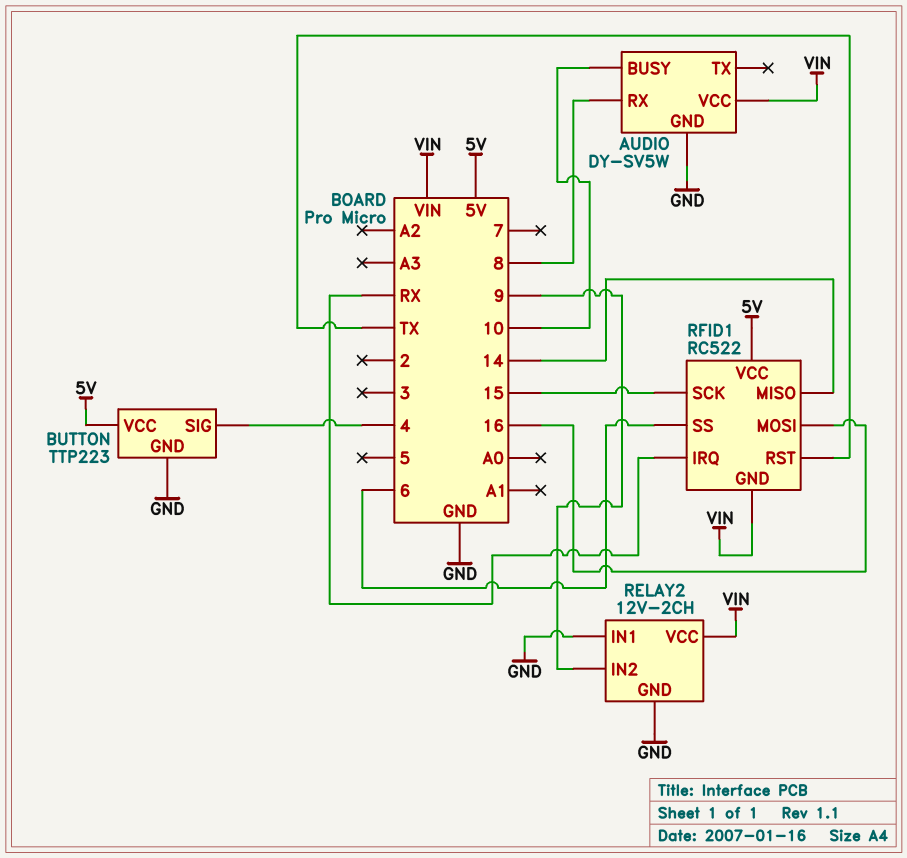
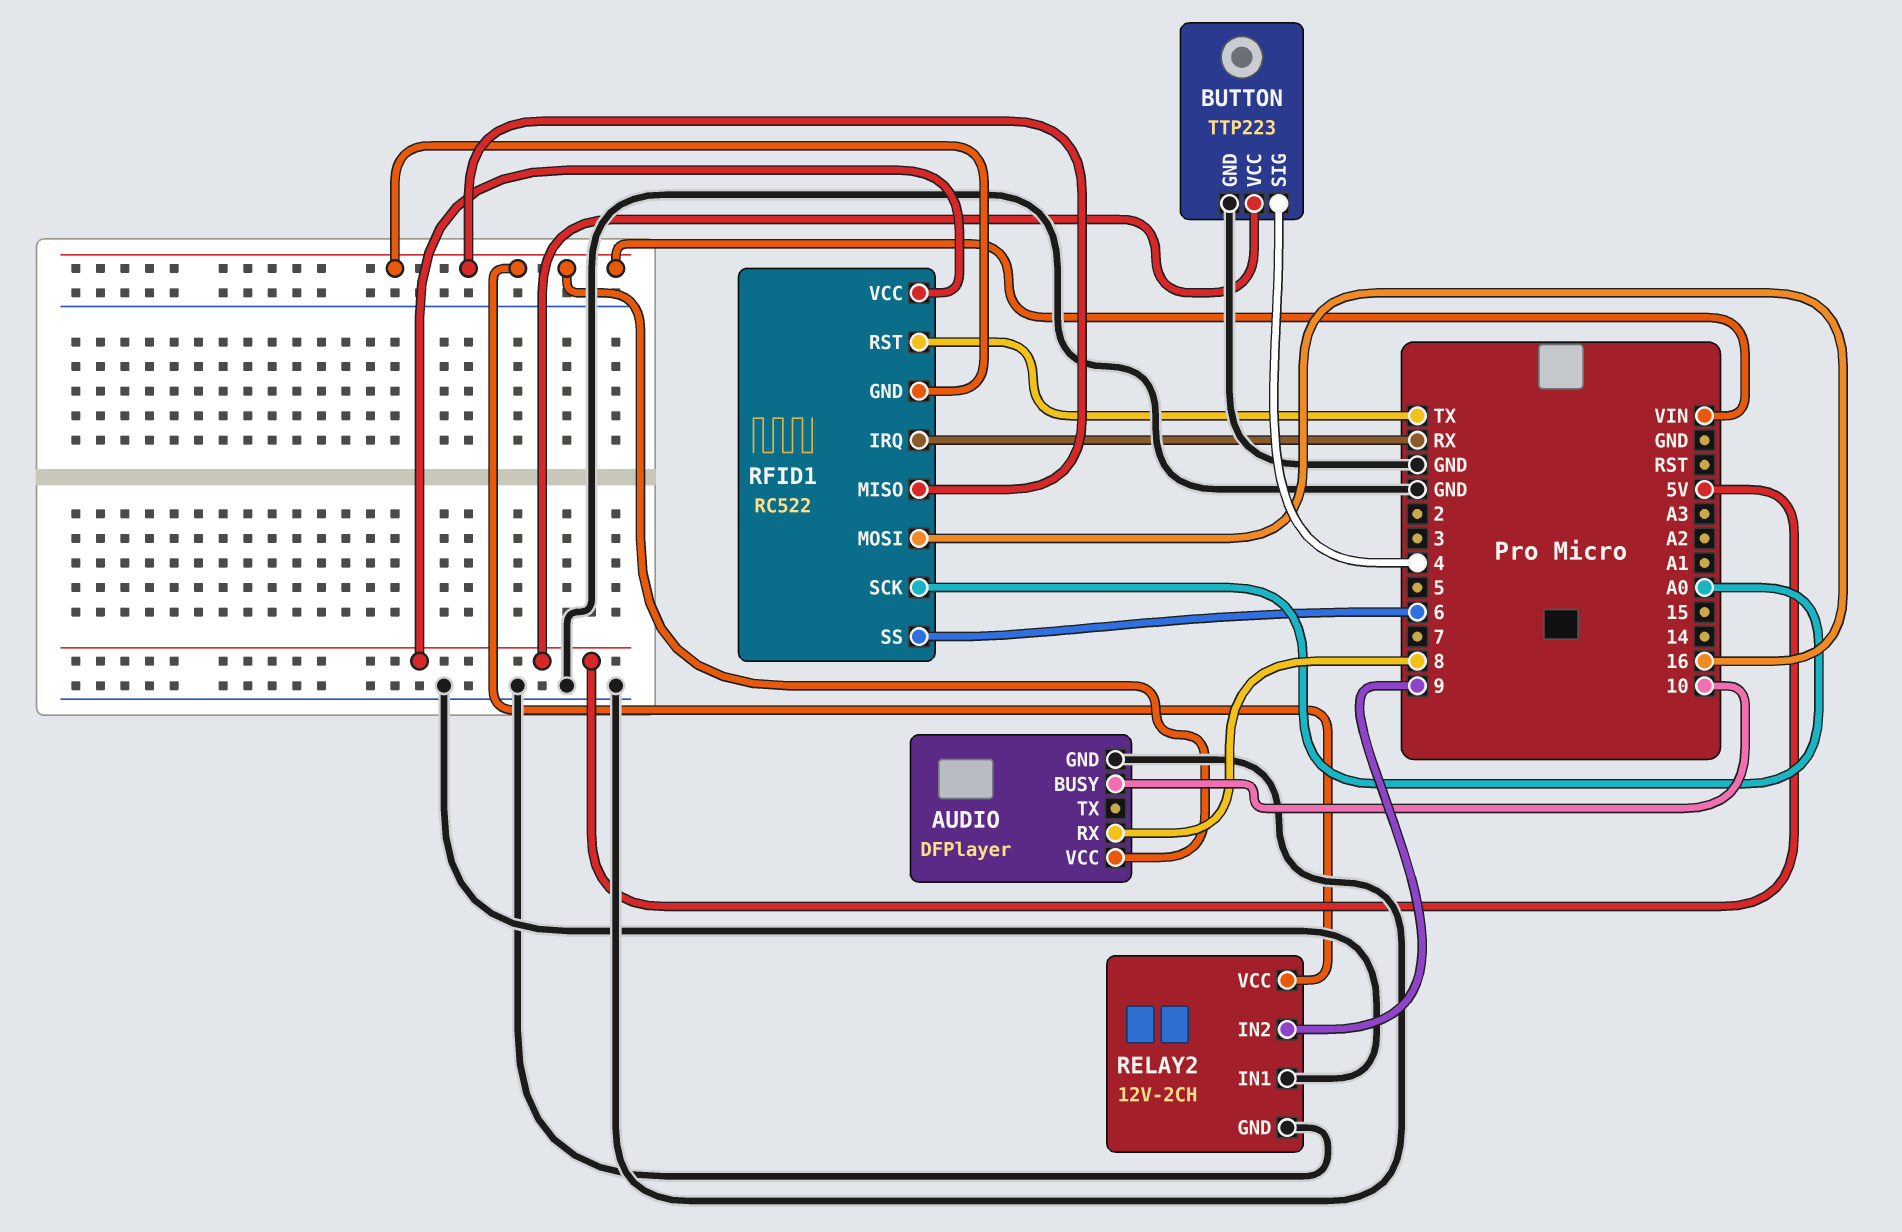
AUDIO: DY-SV5W -> DFPlayer
RFID1 pin MISO: 14 -> VIN
RFID1 pin SCK: 15 -> A0

